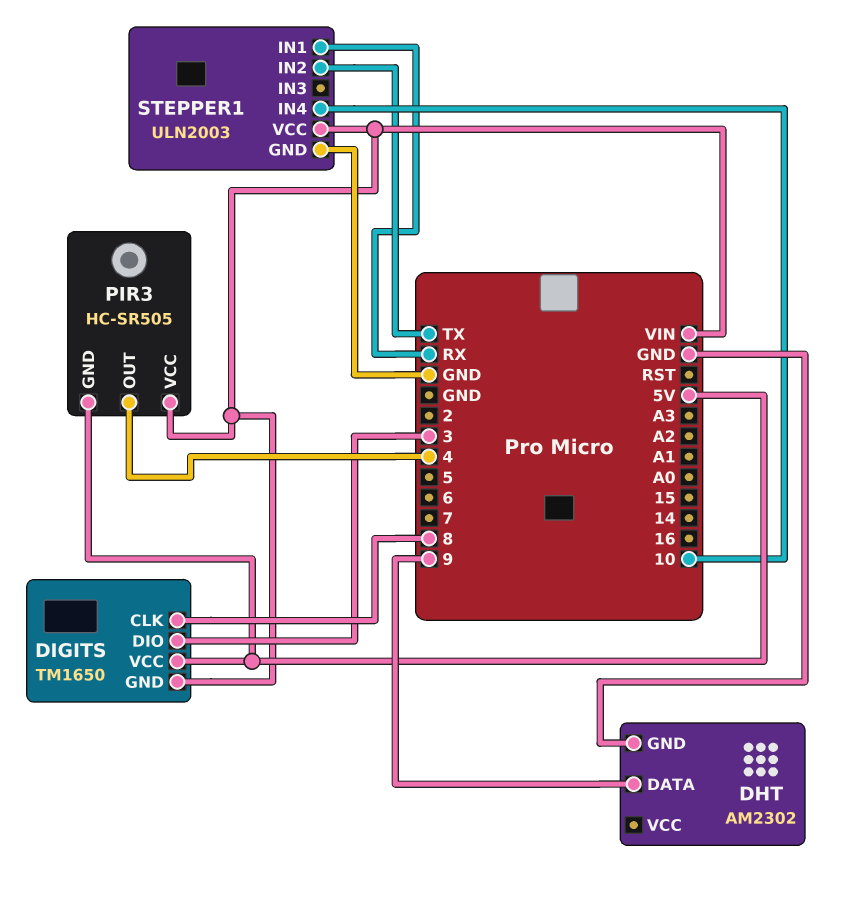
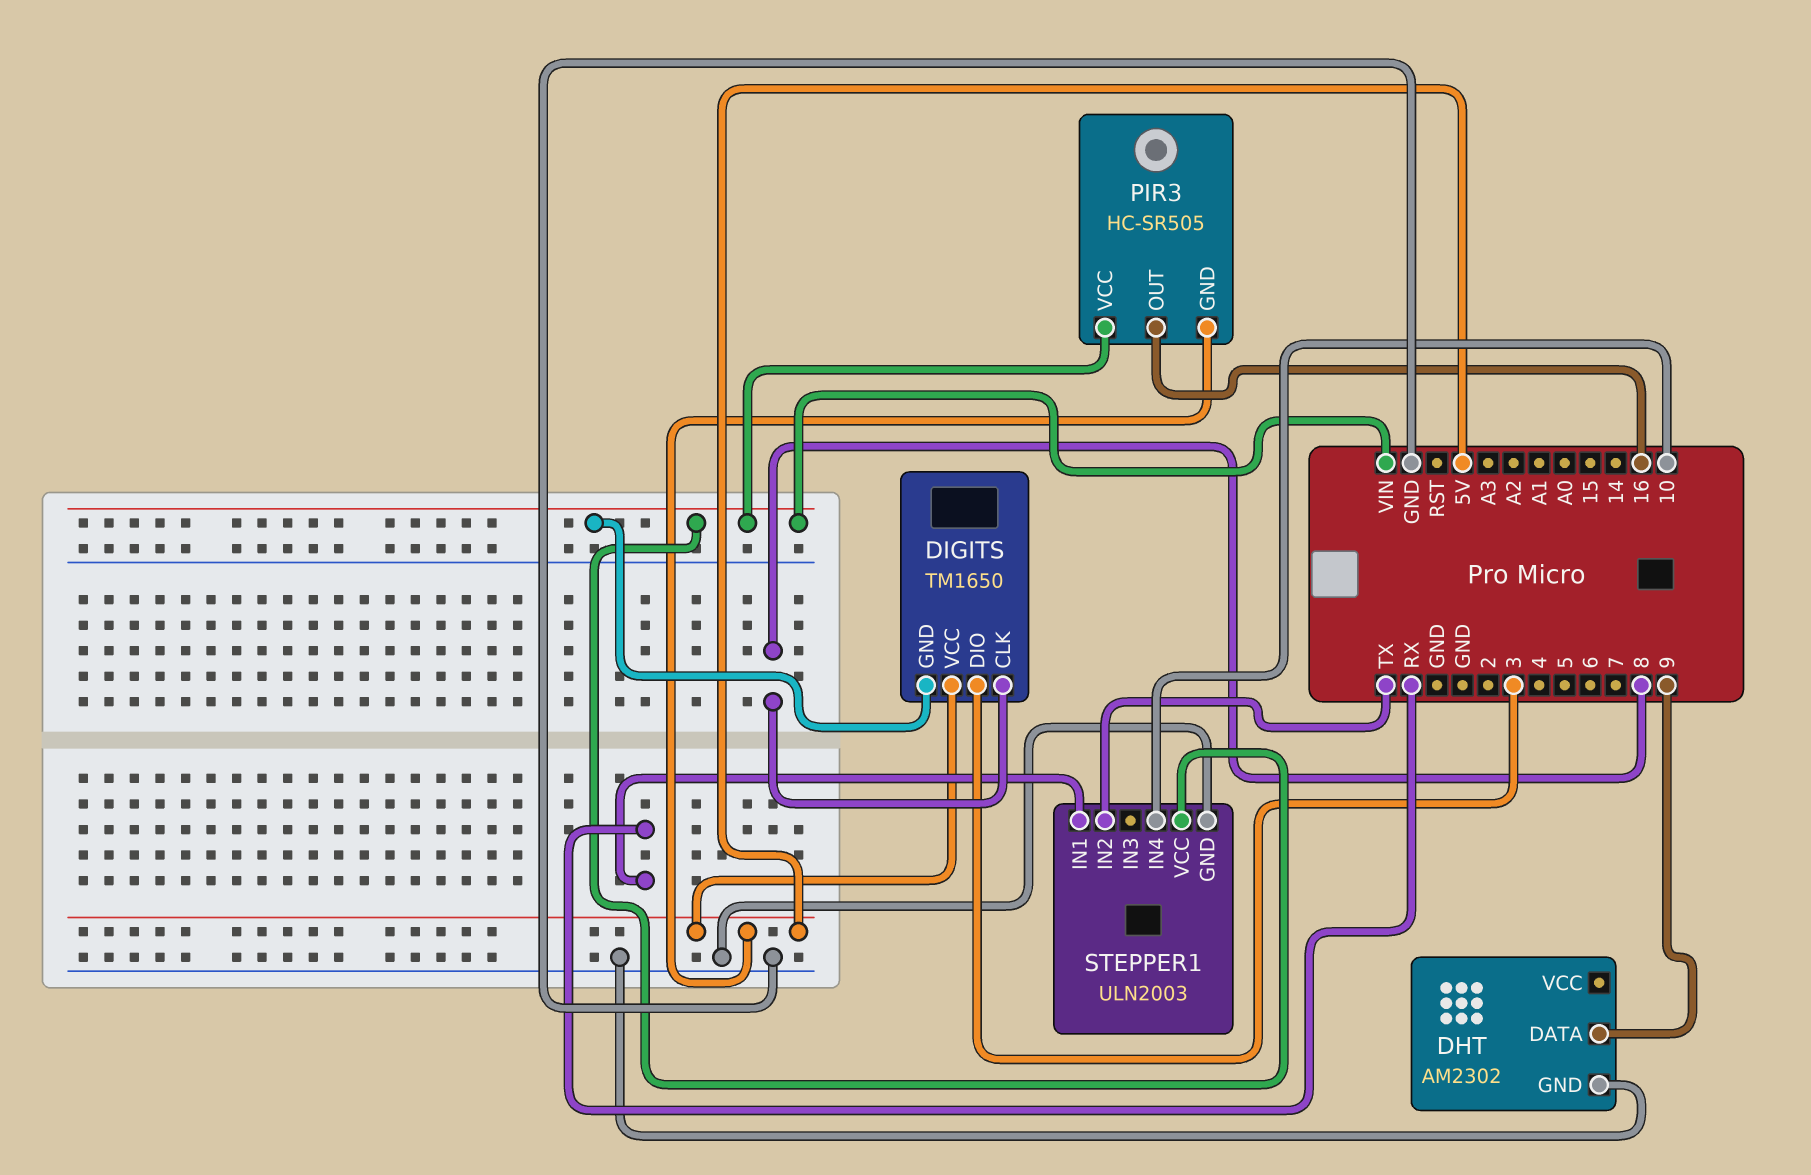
PIR3 pin OUT: 4 -> 16

